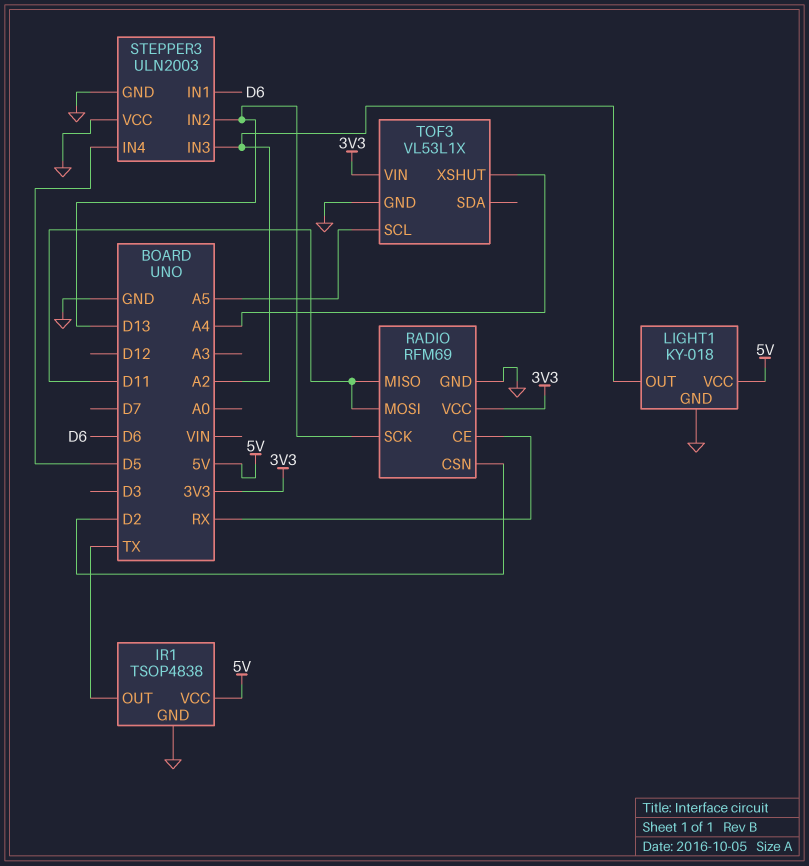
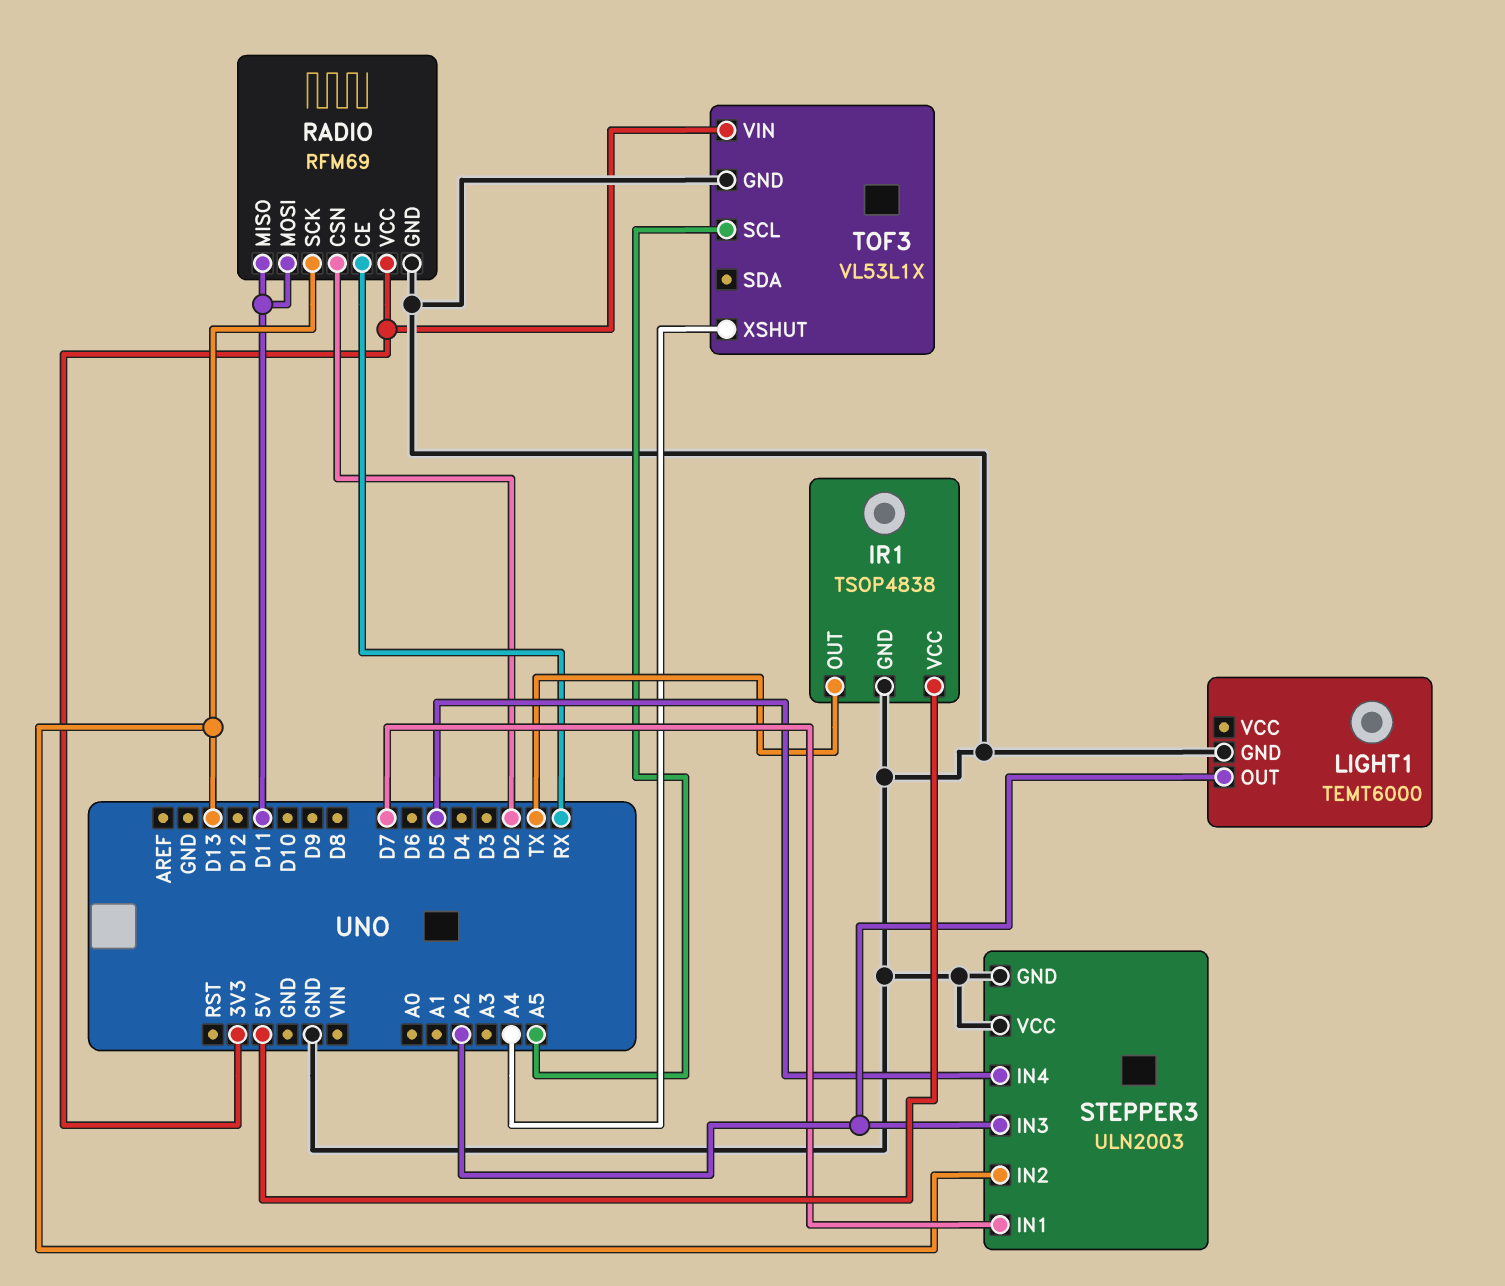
LIGHT1: KY-018 -> TEMT6000
LIGHT1 pin VCC: 5V -> none
STEPPER3 pin IN1: D6 -> D7

